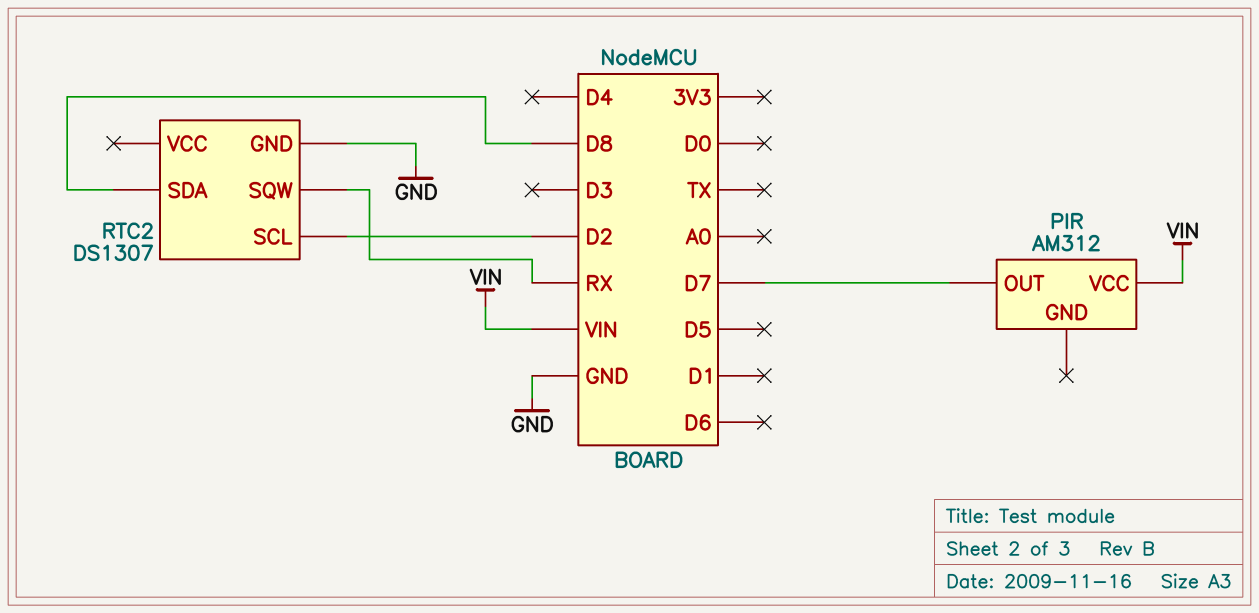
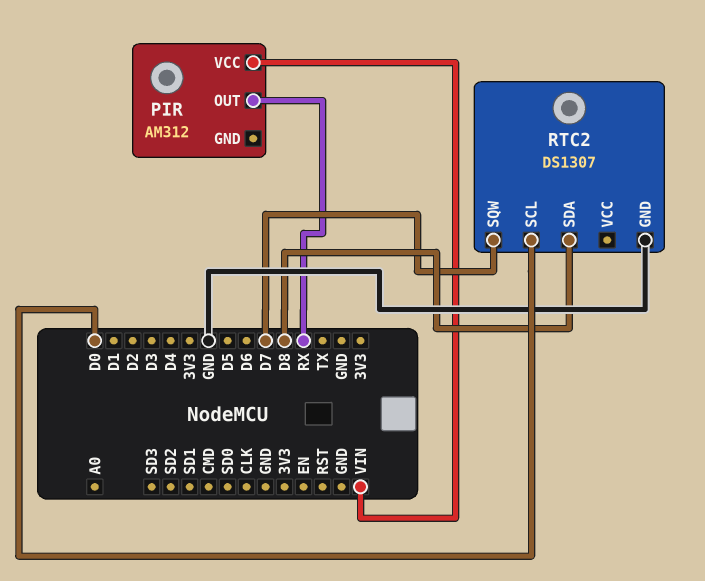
PIR pin OUT: D7 -> RX
RTC2 pin SCL: D2 -> D0
RTC2 pin SQW: RX -> D7

